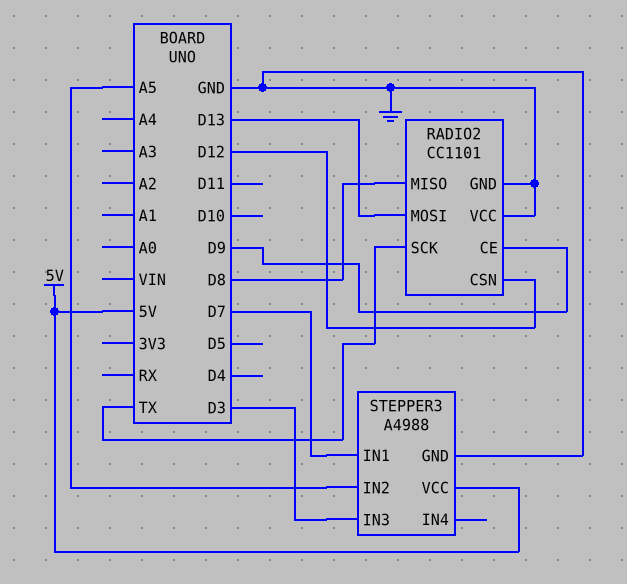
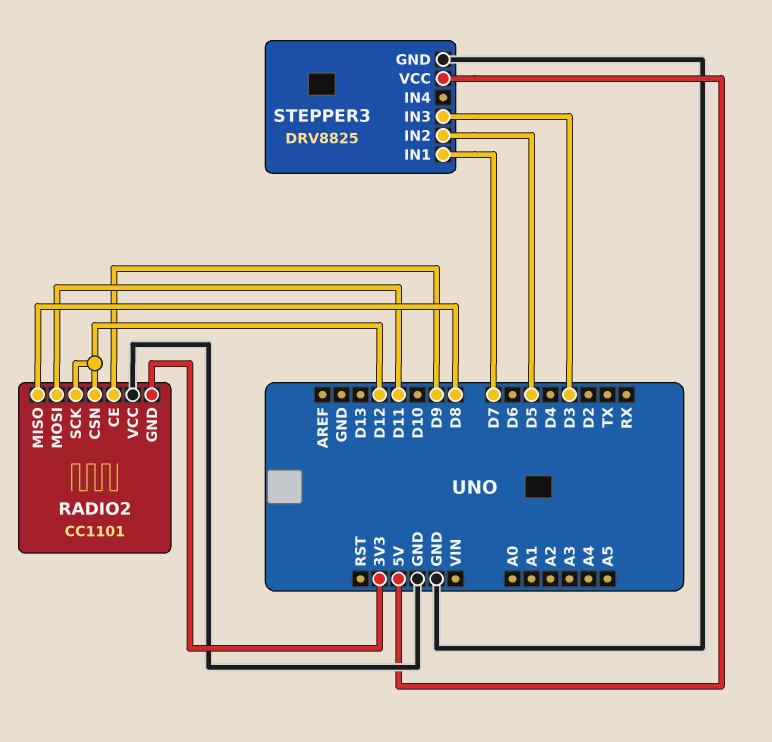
RADIO2 pin GND: GND -> 3V3
RADIO2 pin MOSI: D13 -> D11
RADIO2 pin SCK: TX -> D12
STEPPER3: A4988 -> DRV8825
STEPPER3 pin IN2: A5 -> D5

